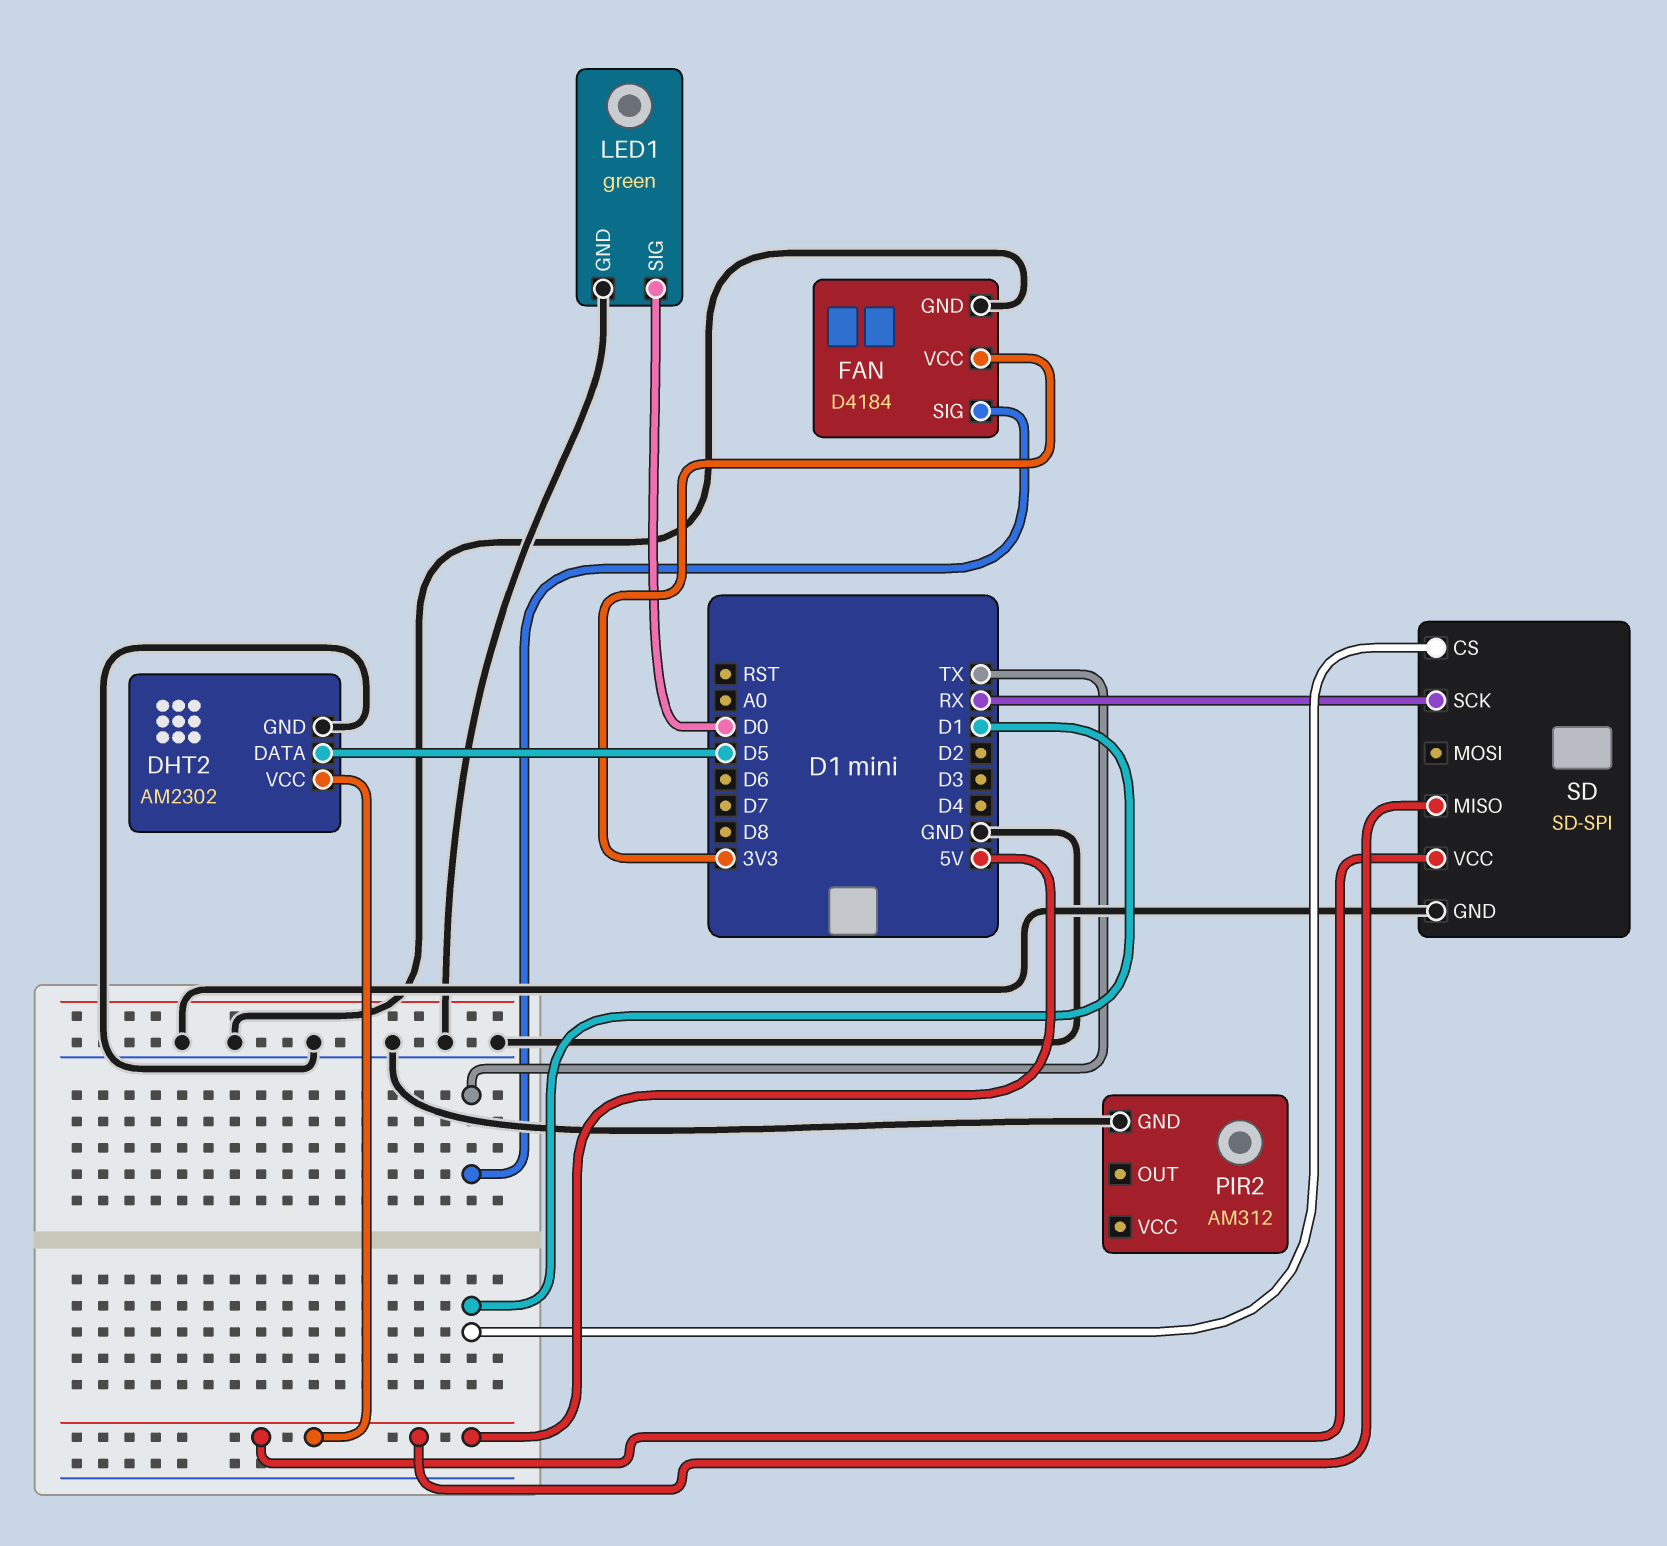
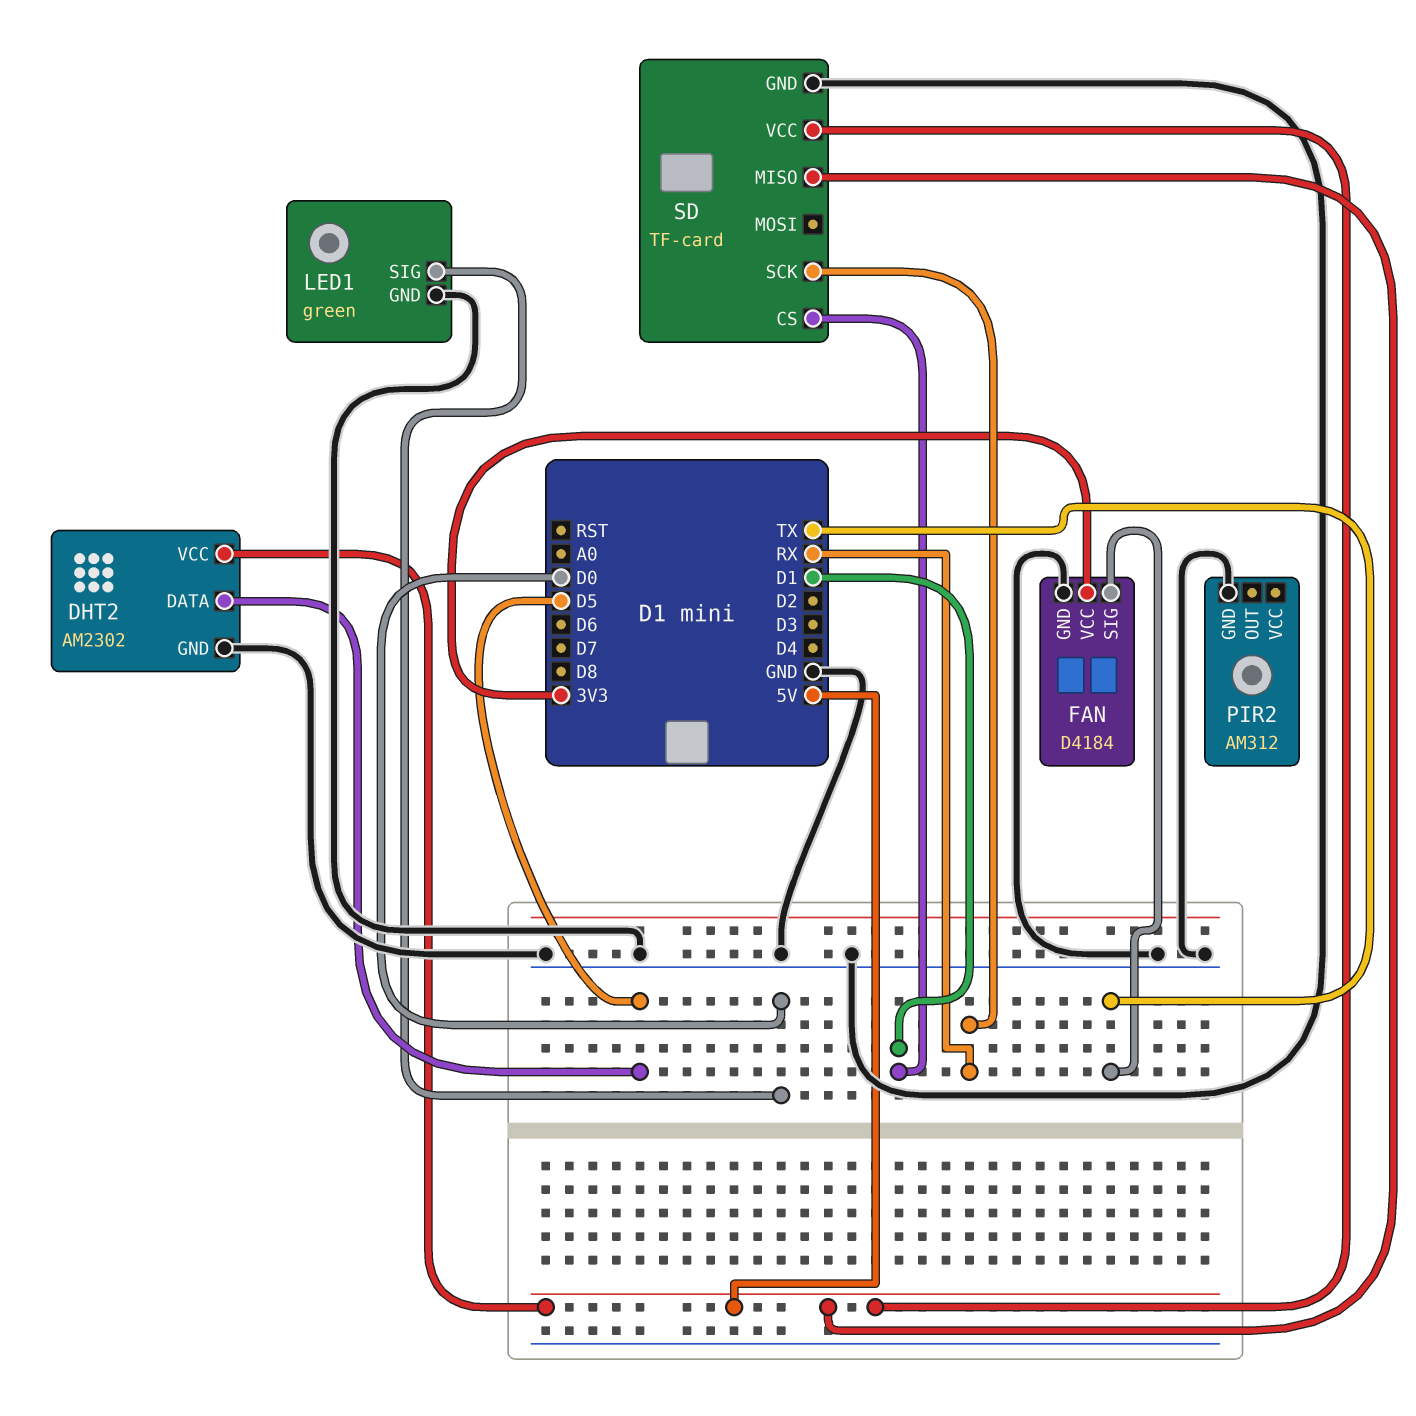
SD: SD-SPI -> TF-card

